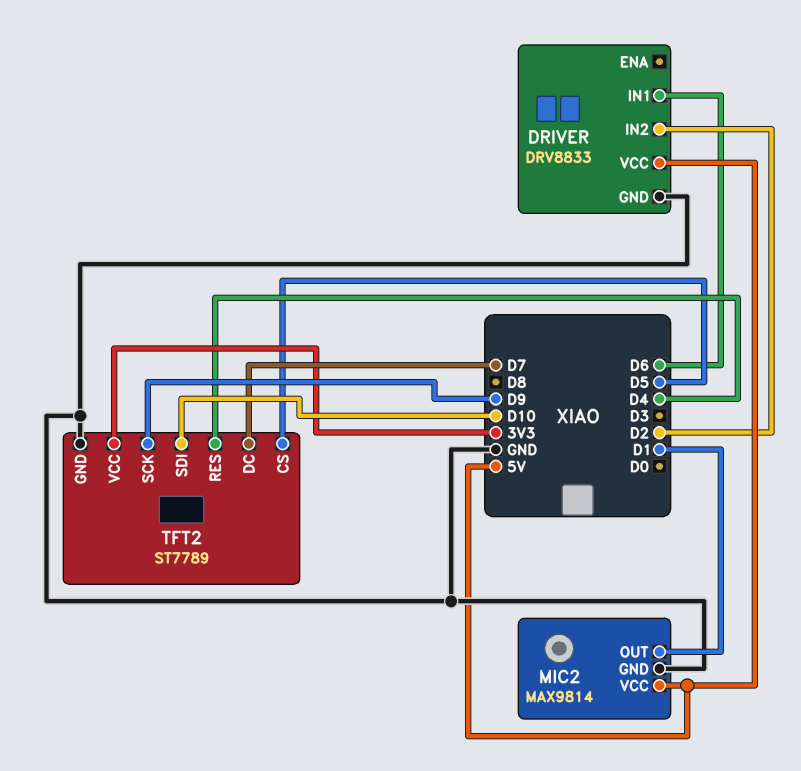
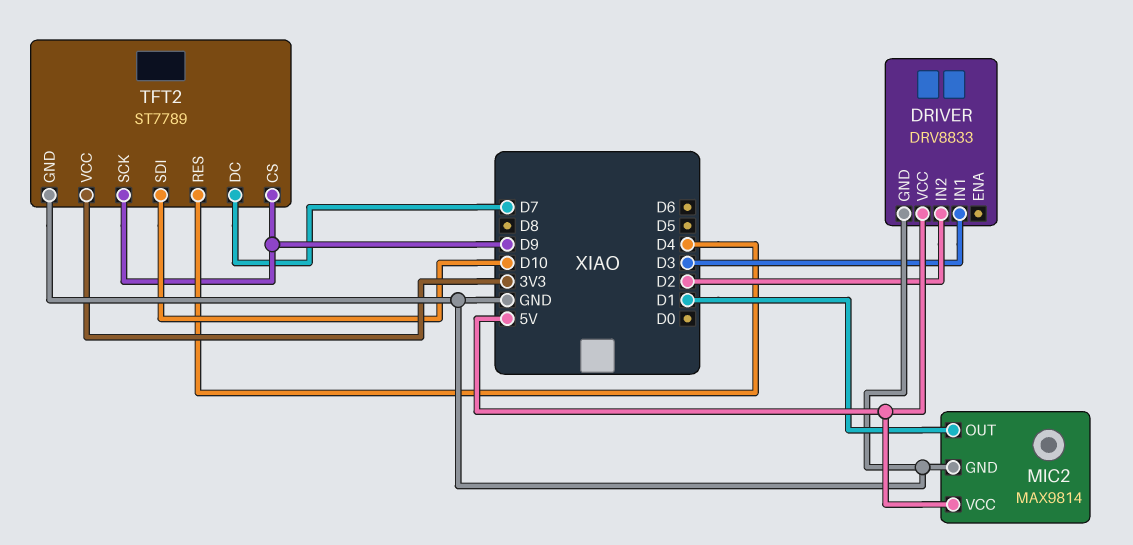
DRIVER pin IN1: D6 -> D3
TFT2 pin CS: D5 -> D9

